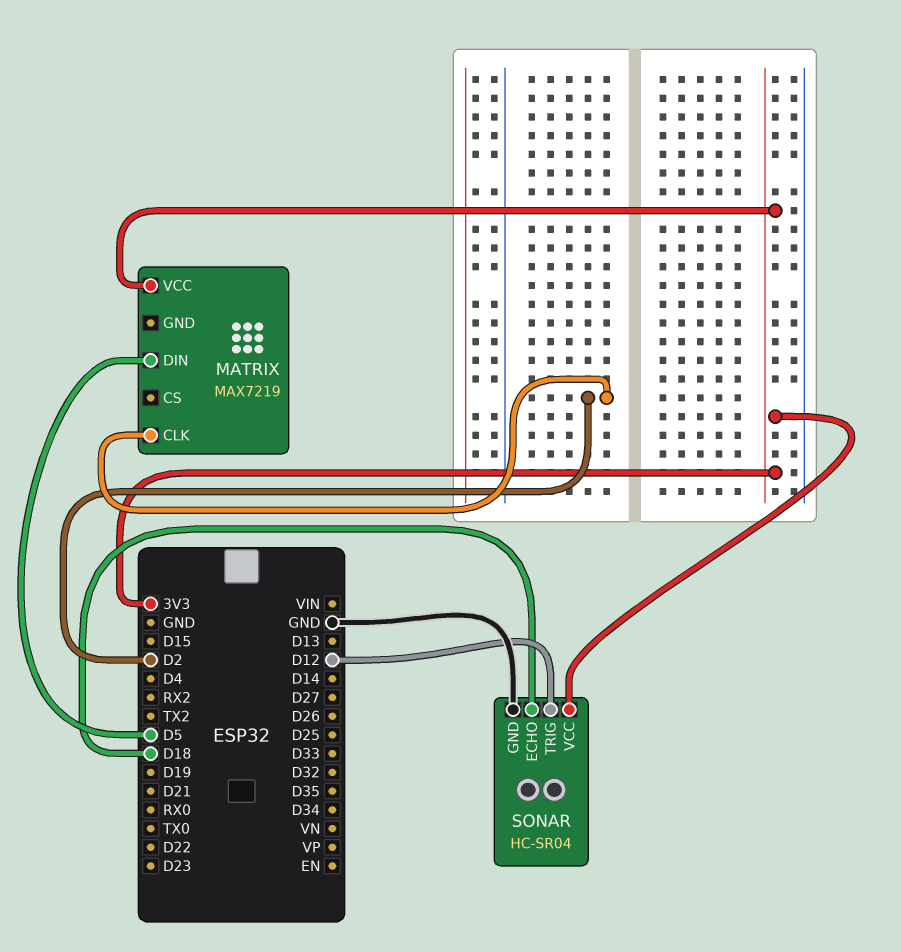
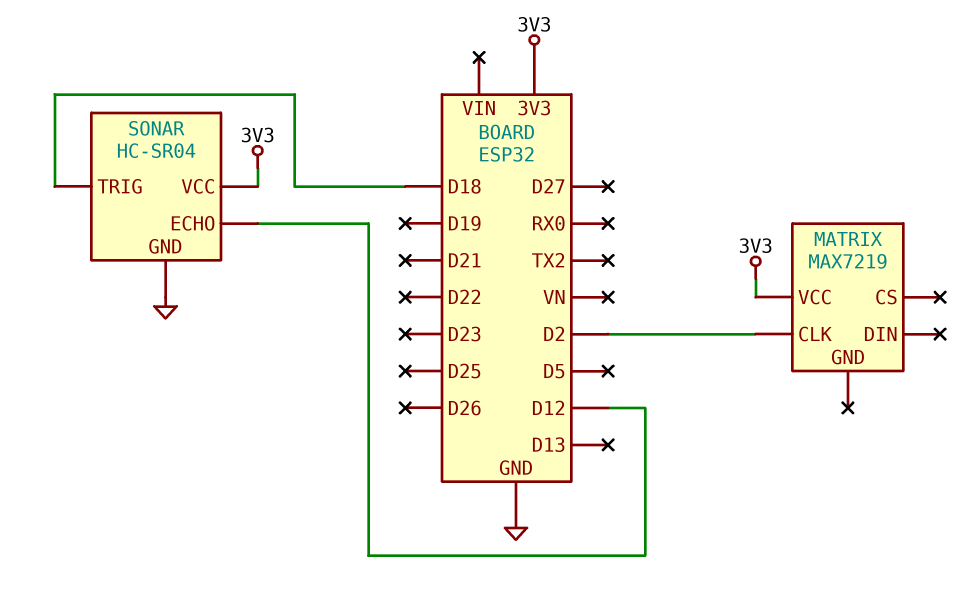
MATRIX pin DIN: D5 -> none
SONAR pin ECHO: D18 -> D12
SONAR pin TRIG: D12 -> D18

